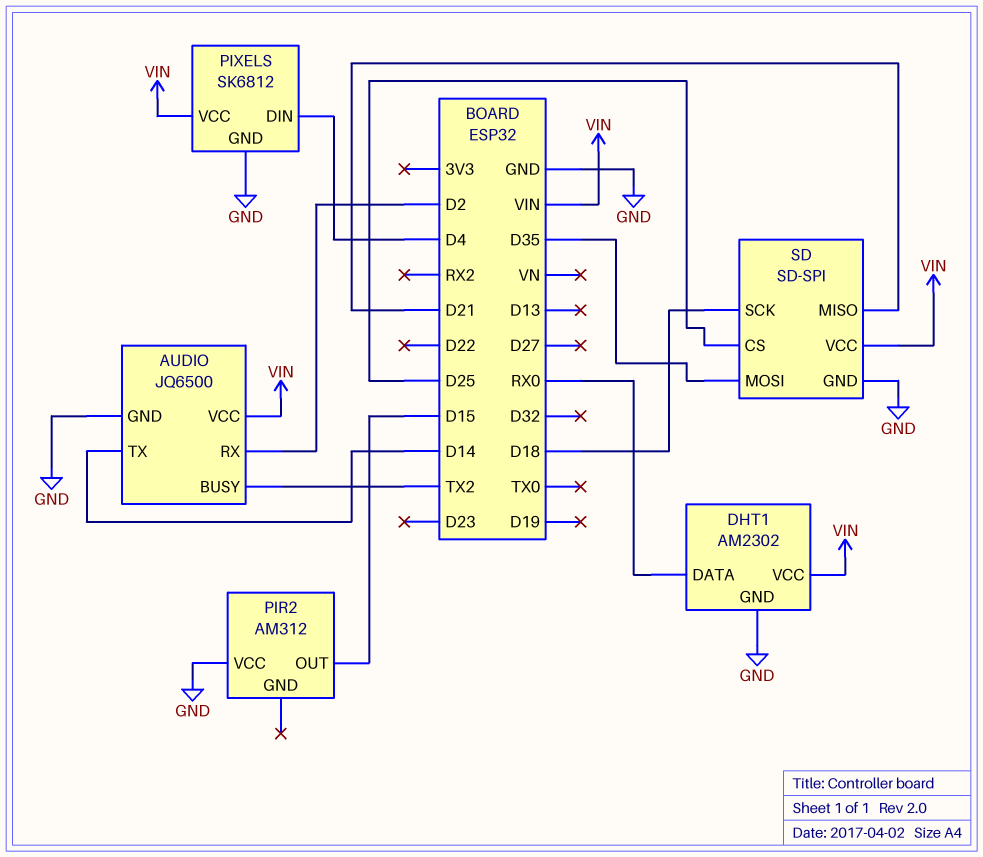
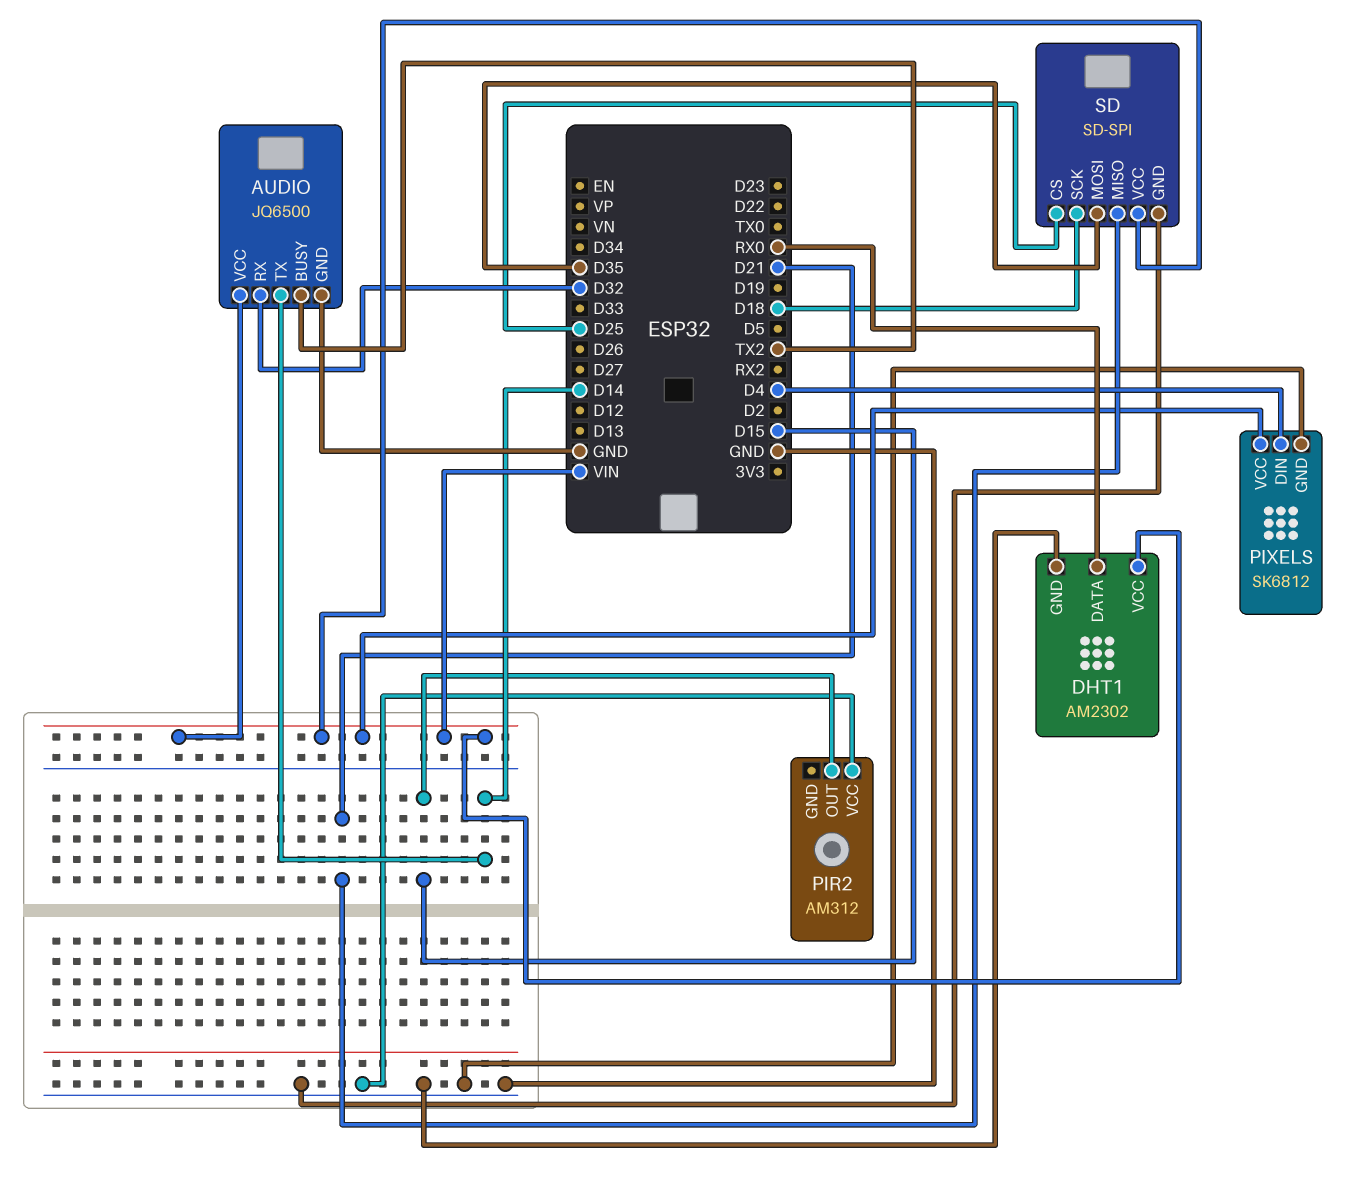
AUDIO pin RX: D2 -> D32

